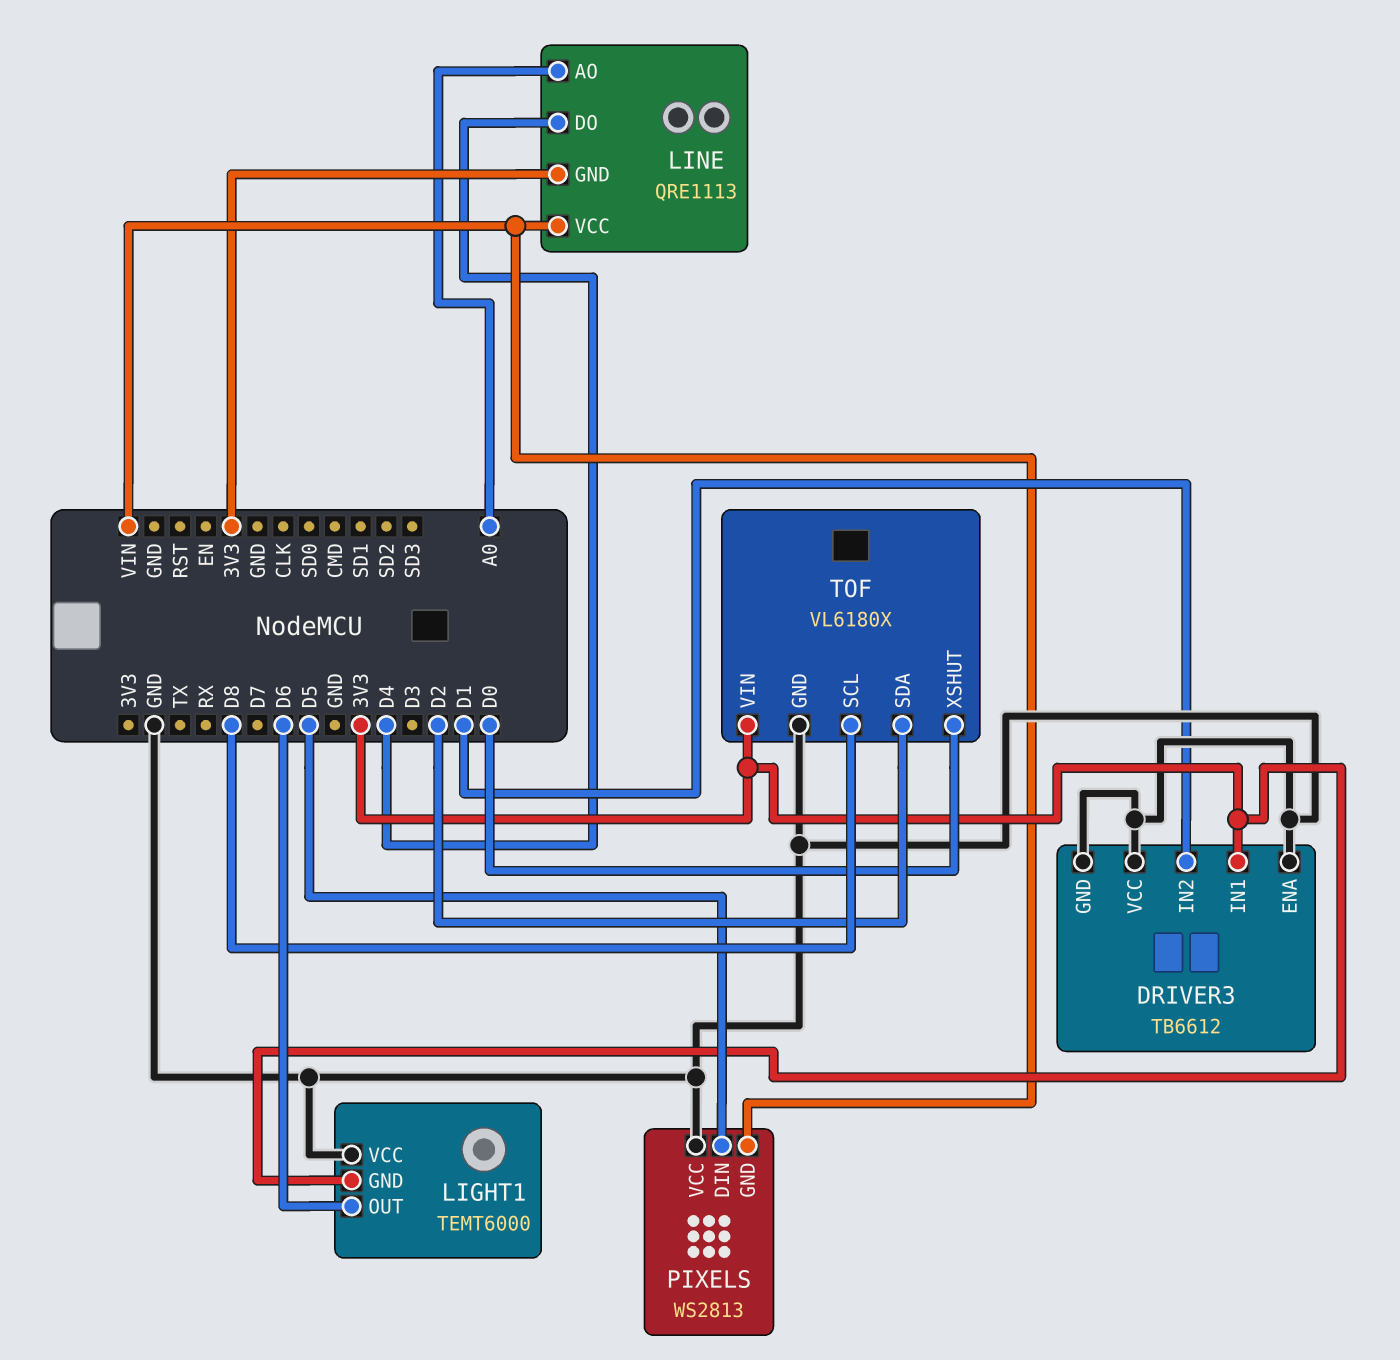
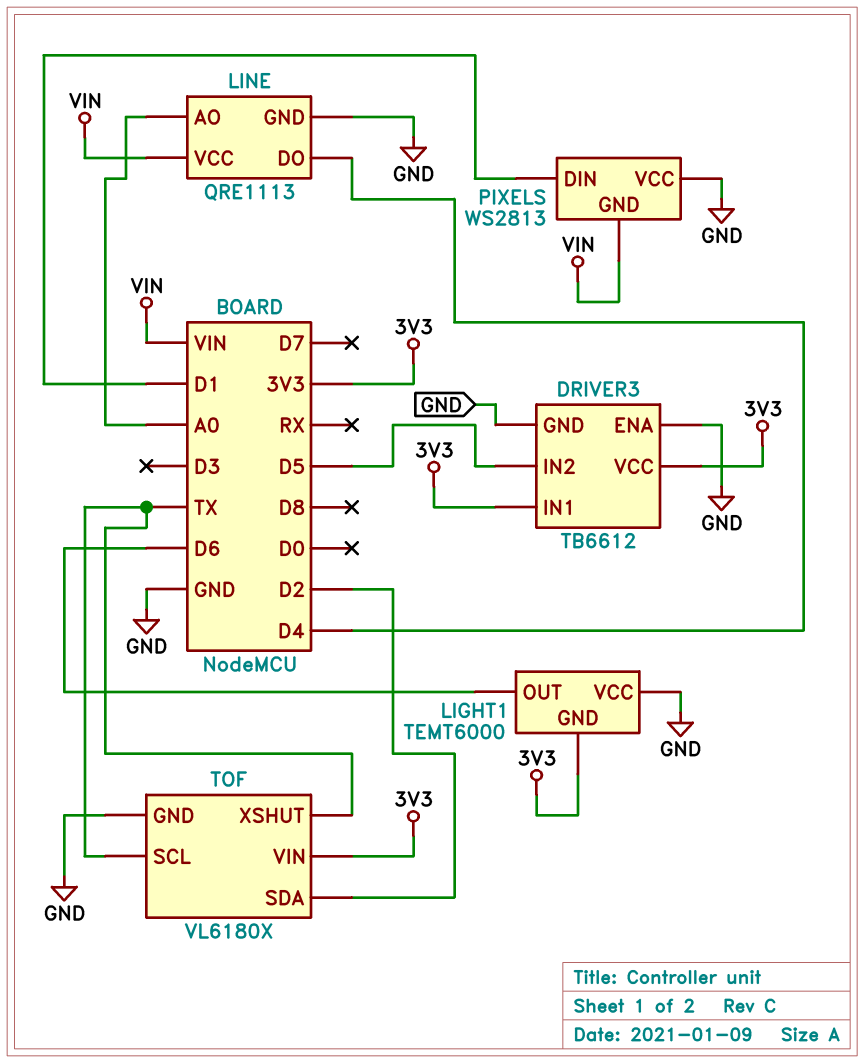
DRIVER3 pin IN2: D1 -> D5
DRIVER3 pin VCC: GND -> 3V3
LINE pin GND: 3V3 -> GND
PIXELS pin DIN: D5 -> D1
TOF pin SCL: D8 -> TX
TOF pin XSHUT: D0 -> TX

